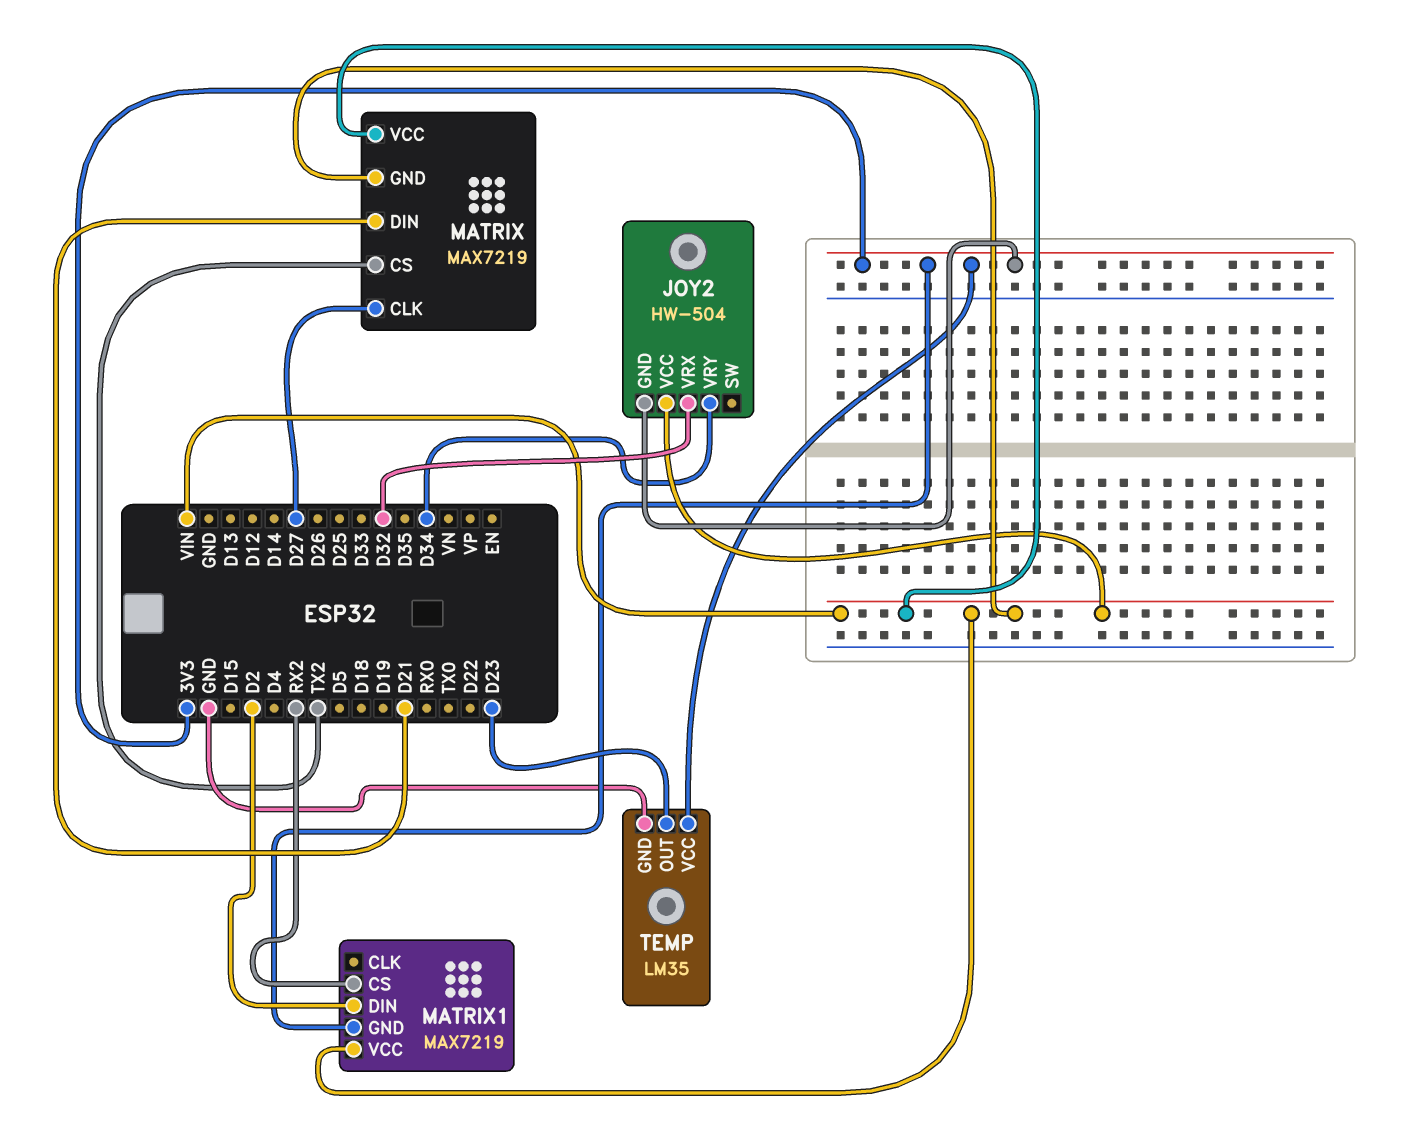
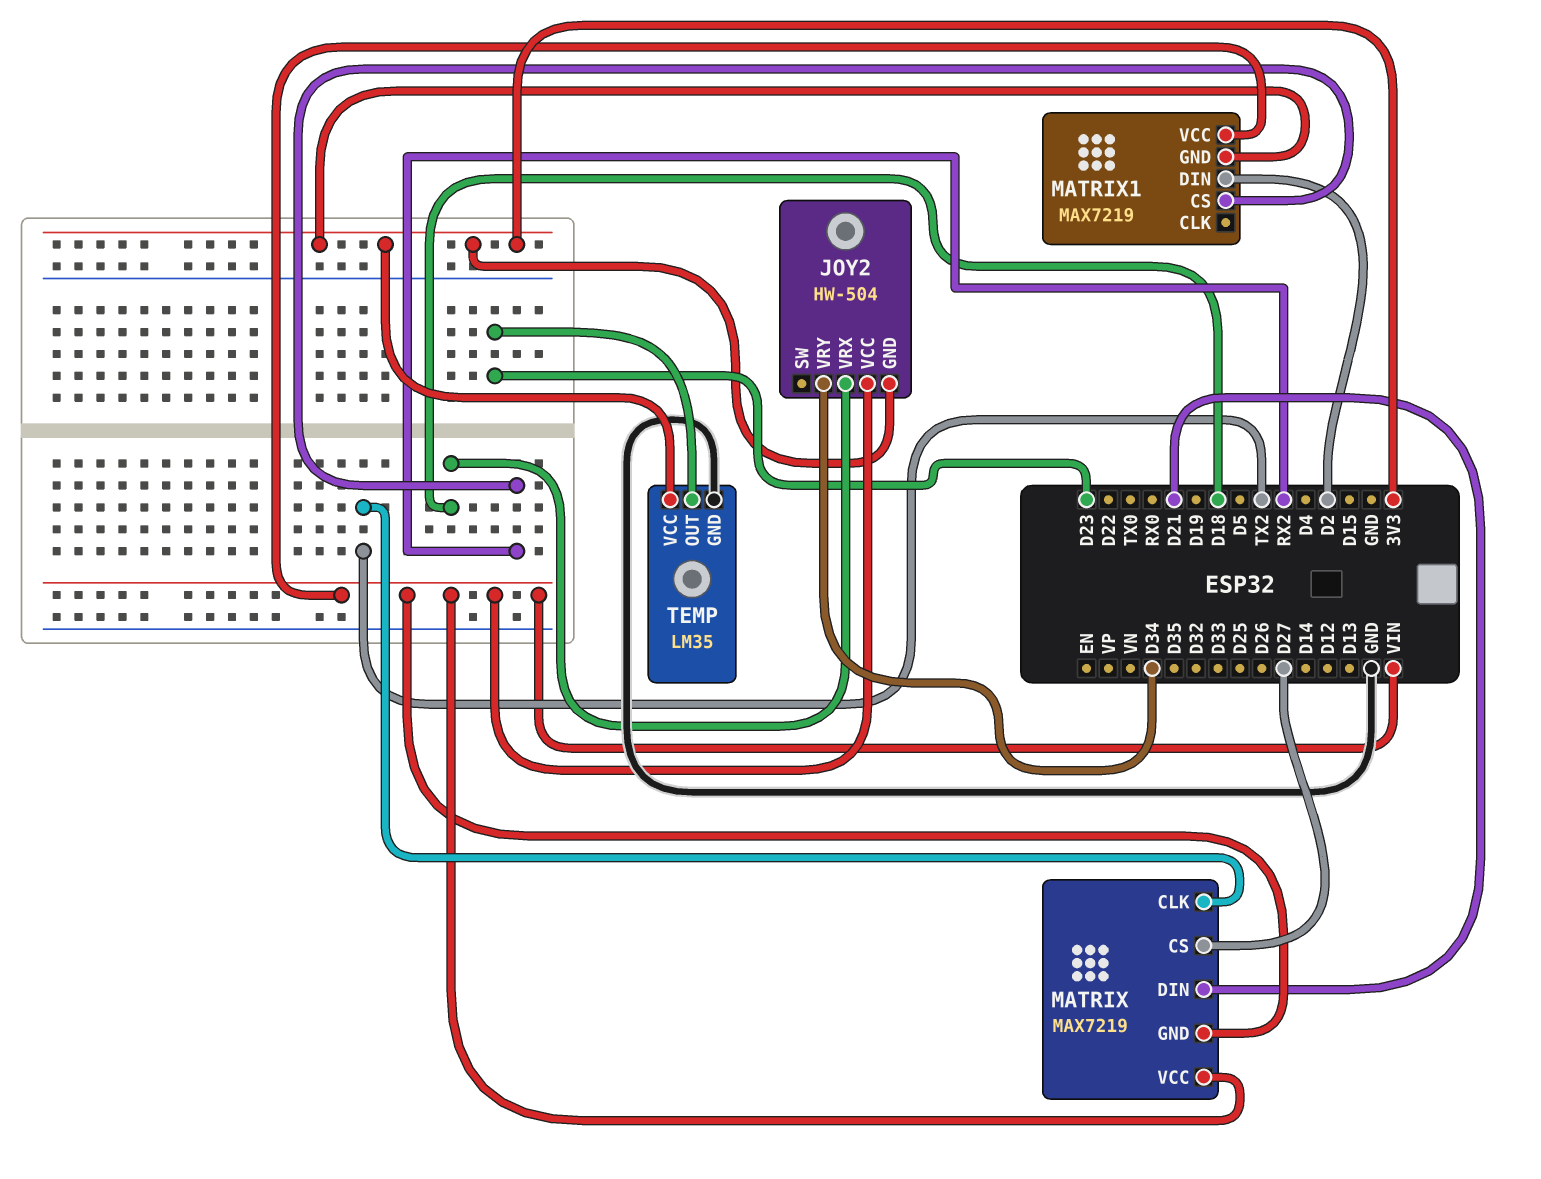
JOY2 pin VRX: D32 -> D18
MATRIX pin CLK: D27 -> TX2
MATRIX pin CS: TX2 -> D27

